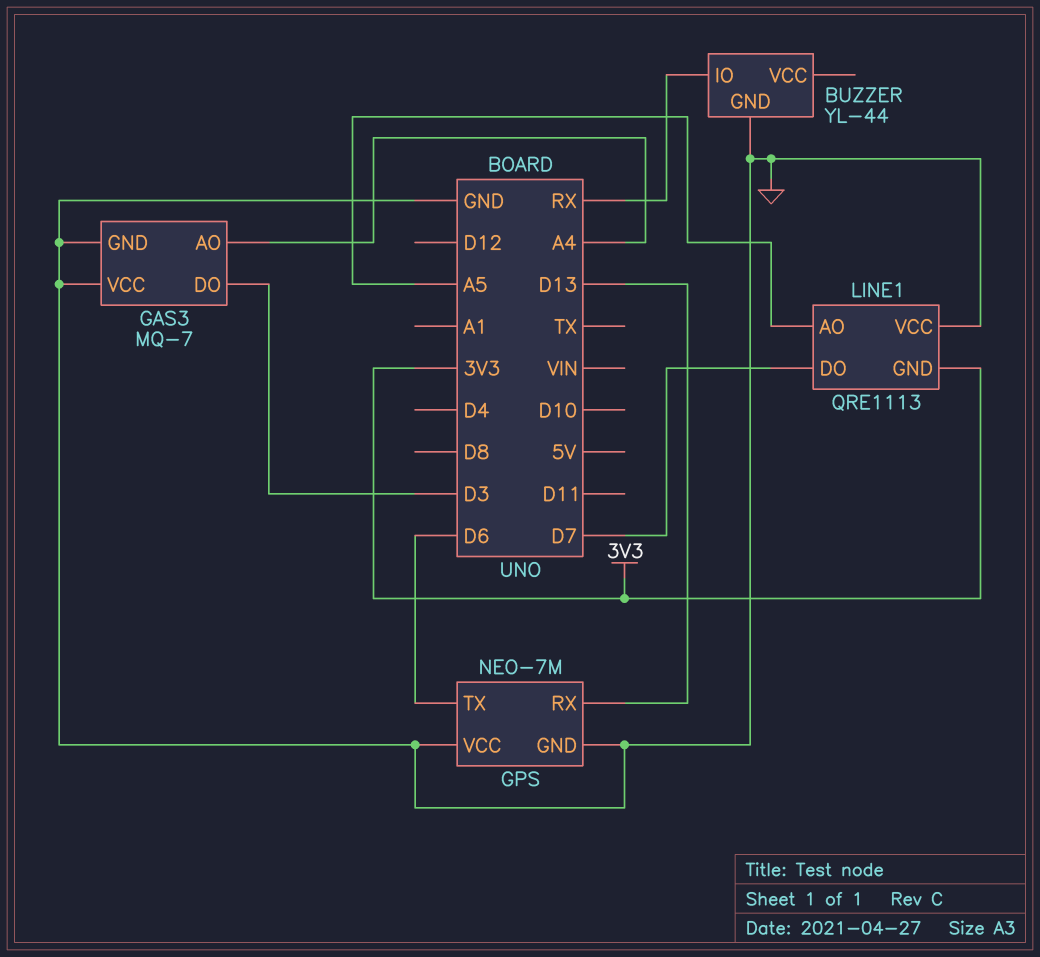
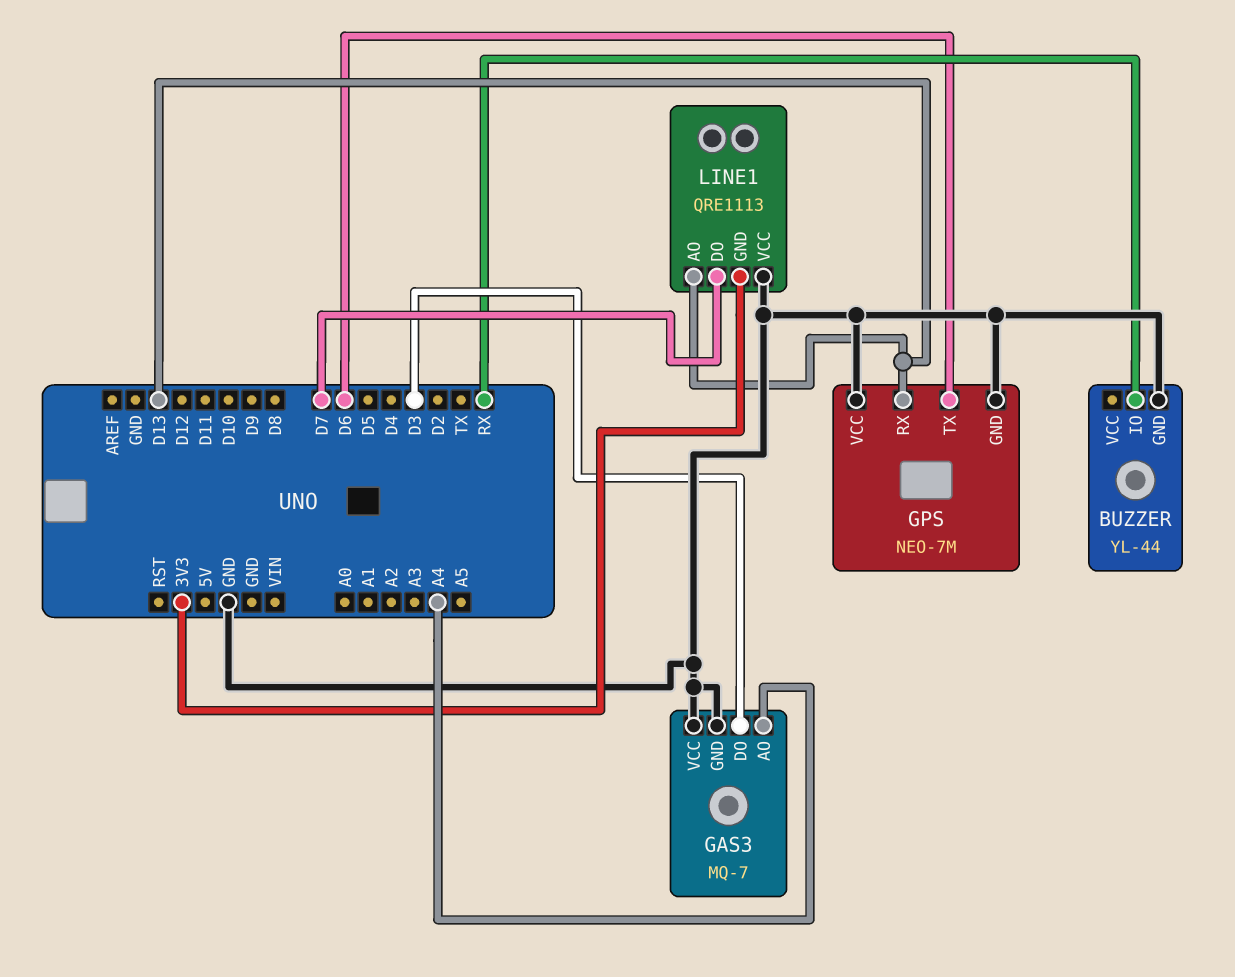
LINE1 pin AO: A5 -> D13

